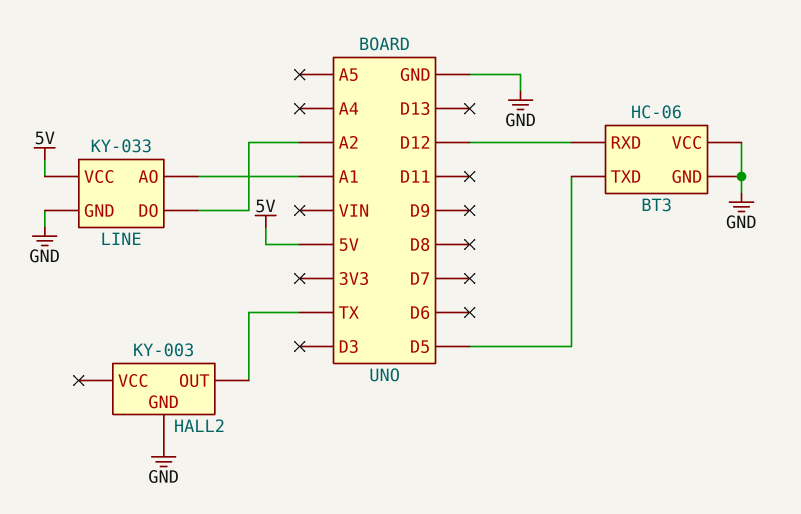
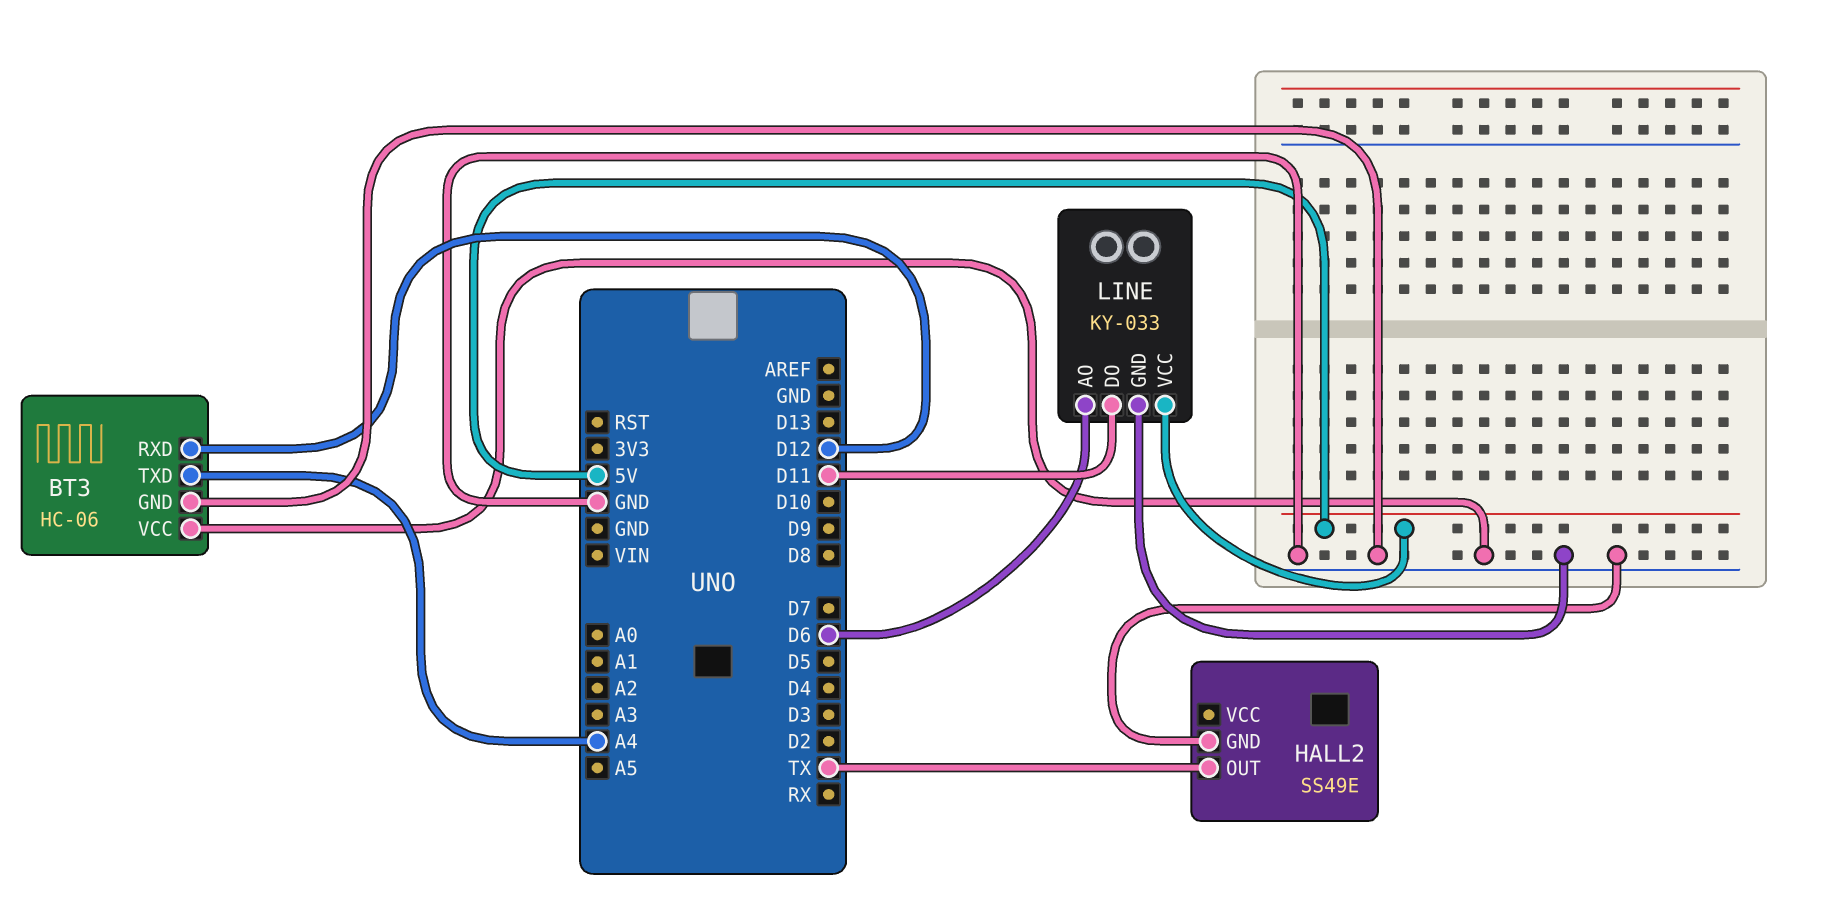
BT3 pin TXD: D5 -> A4
HALL2: KY-003 -> SS49E
LINE pin AO: A1 -> D6
LINE pin DO: A2 -> D11

